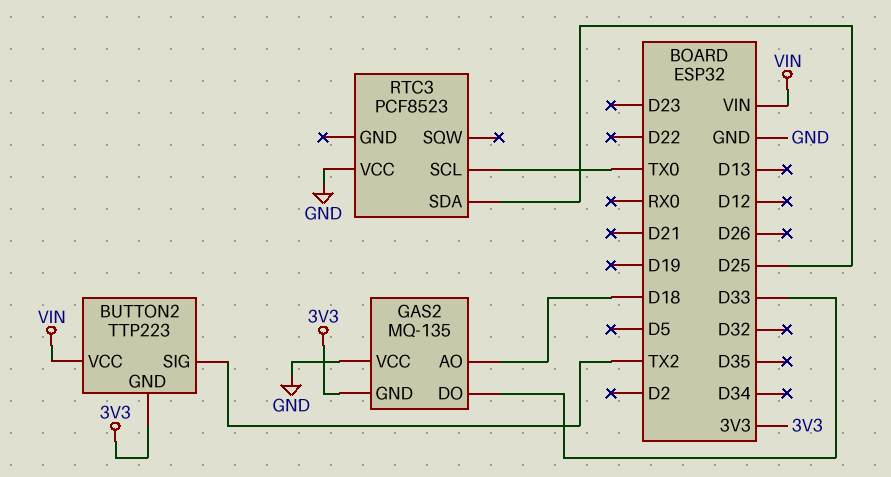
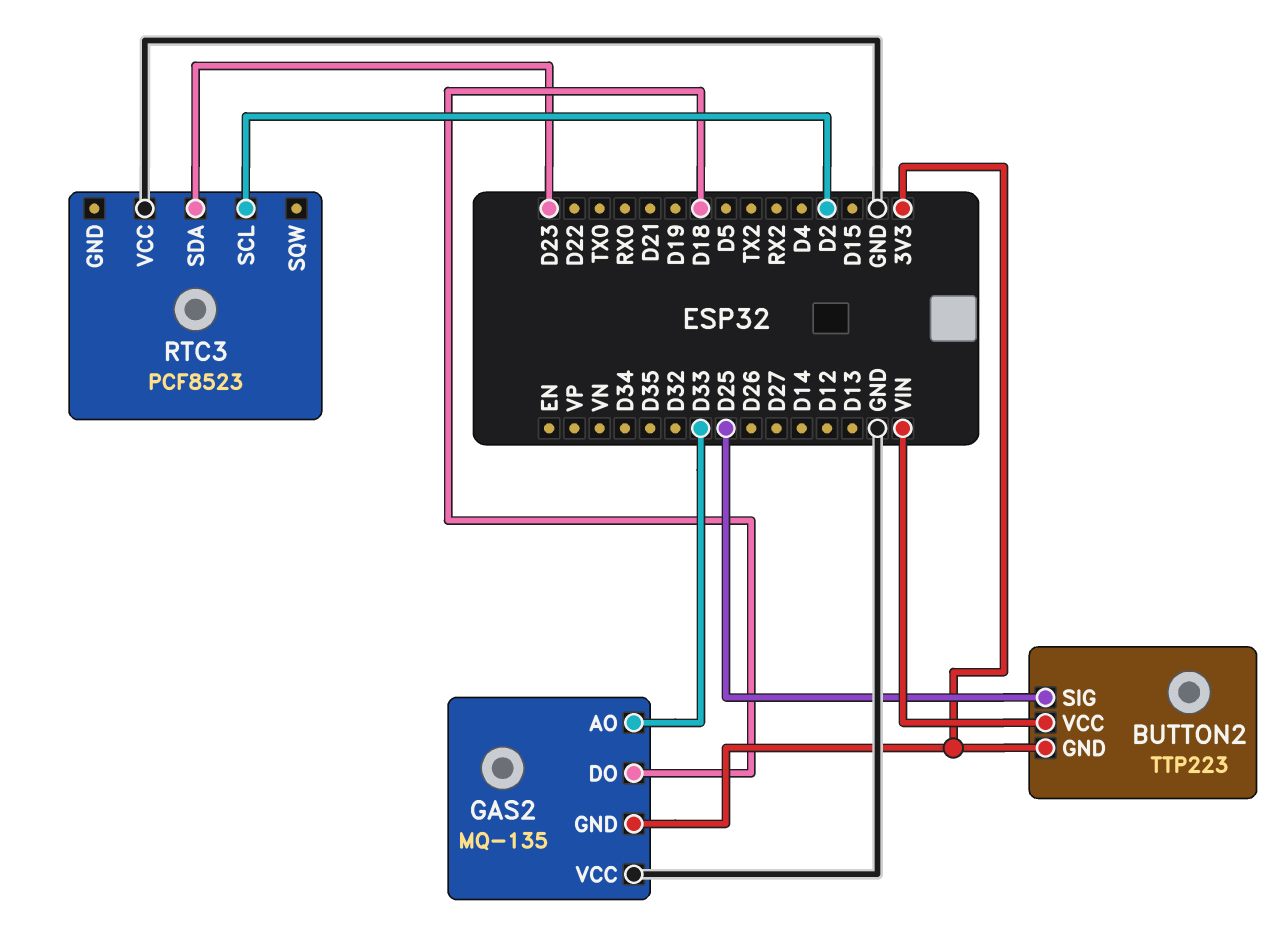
BUTTON2 pin SIG: TX2 -> D25
GAS2 pin AO: D18 -> D33
GAS2 pin DO: D33 -> D18
RTC3 pin SCL: TX0 -> D2
RTC3 pin SDA: D25 -> D23

